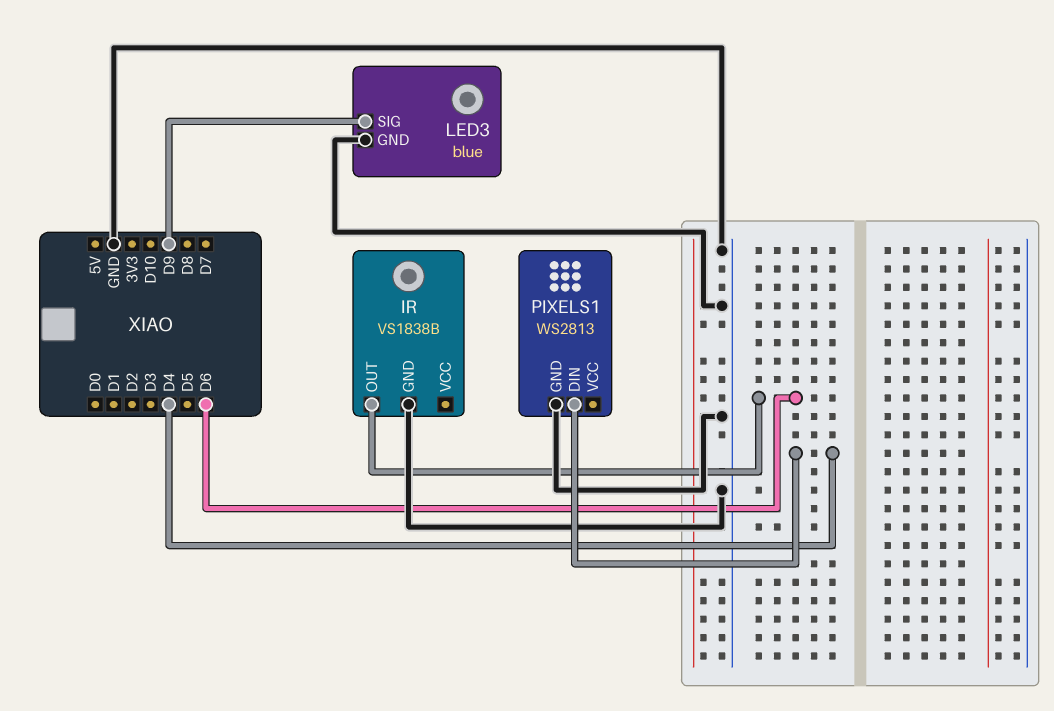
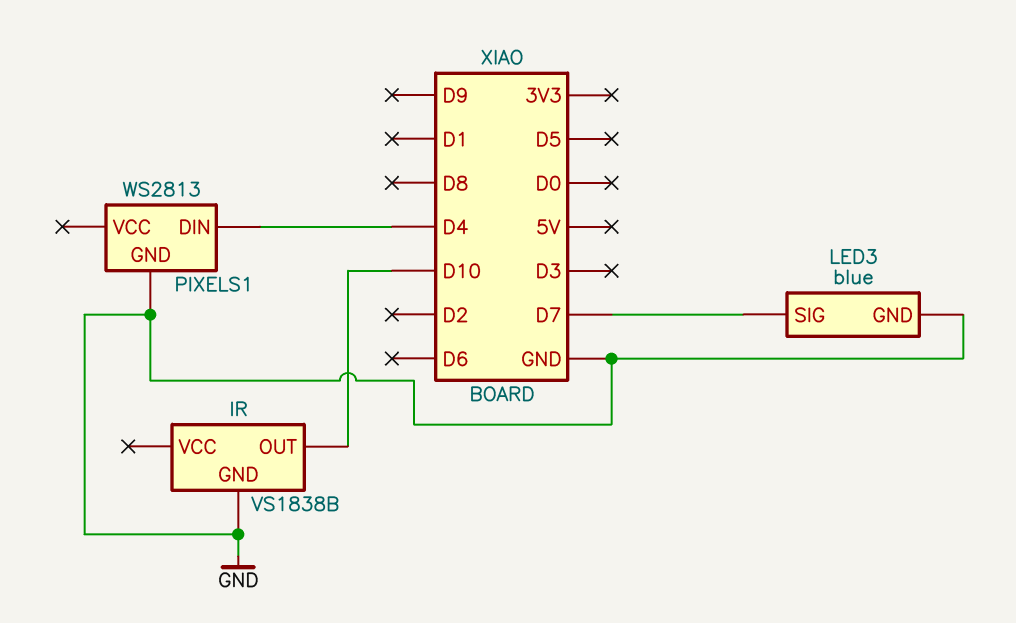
IR pin OUT: D6 -> D10
LED3 pin SIG: D9 -> D7

